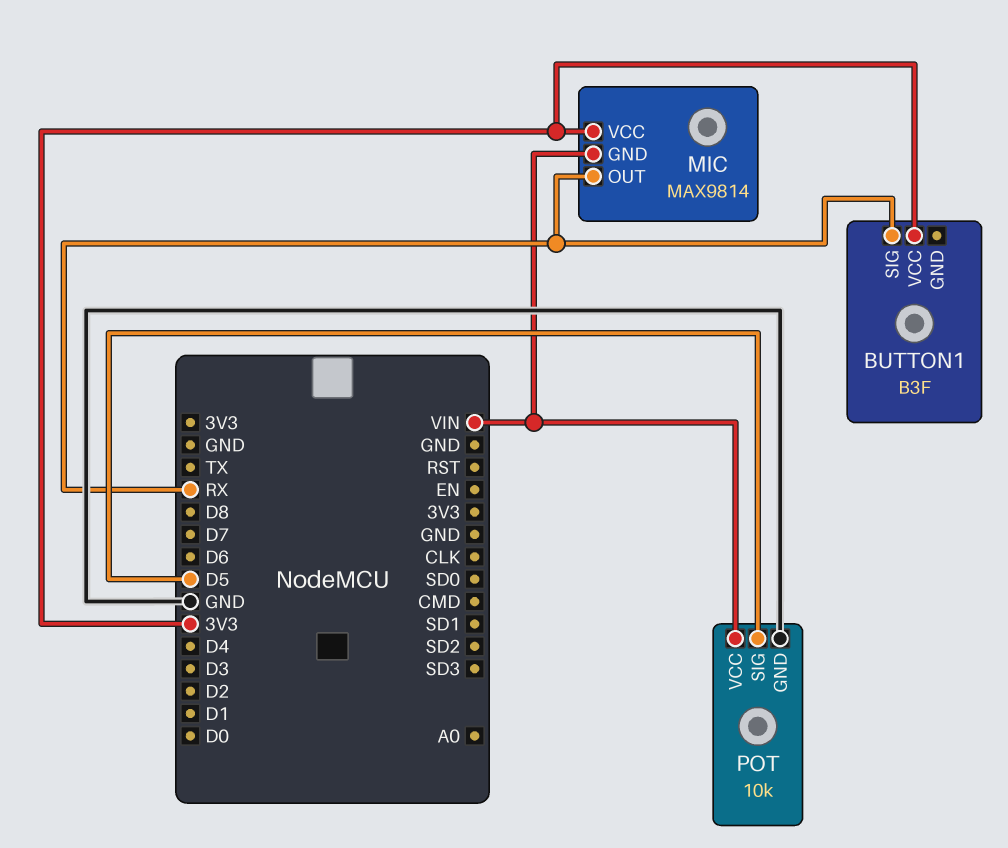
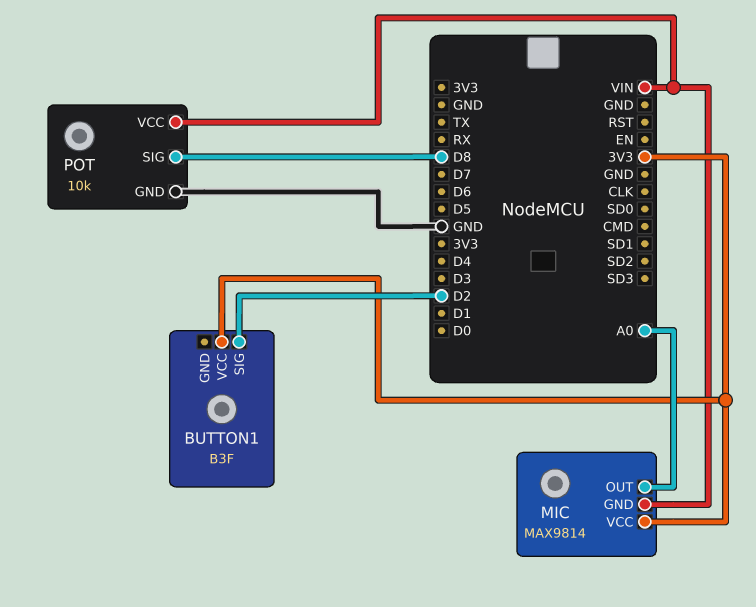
BUTTON1 pin SIG: RX -> D2
MIC pin OUT: RX -> A0
POT pin SIG: D5 -> D8

